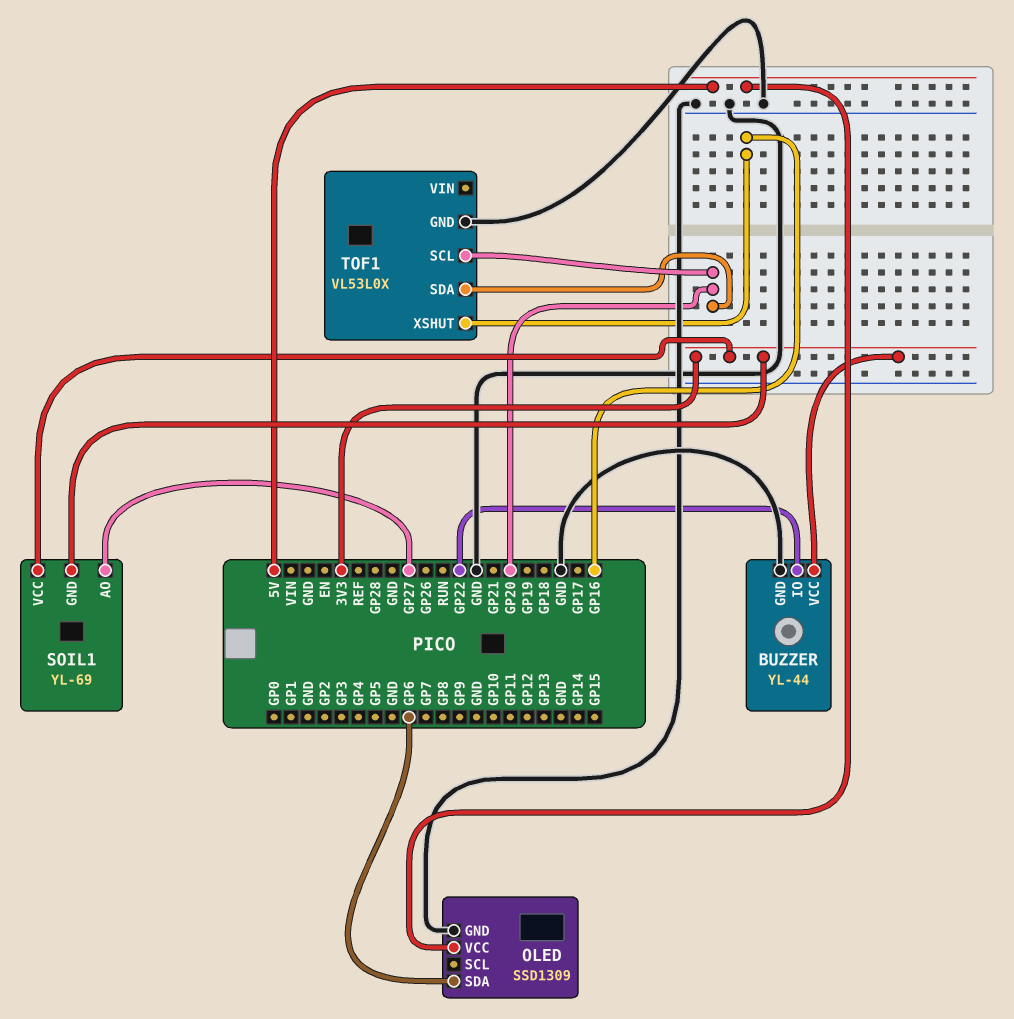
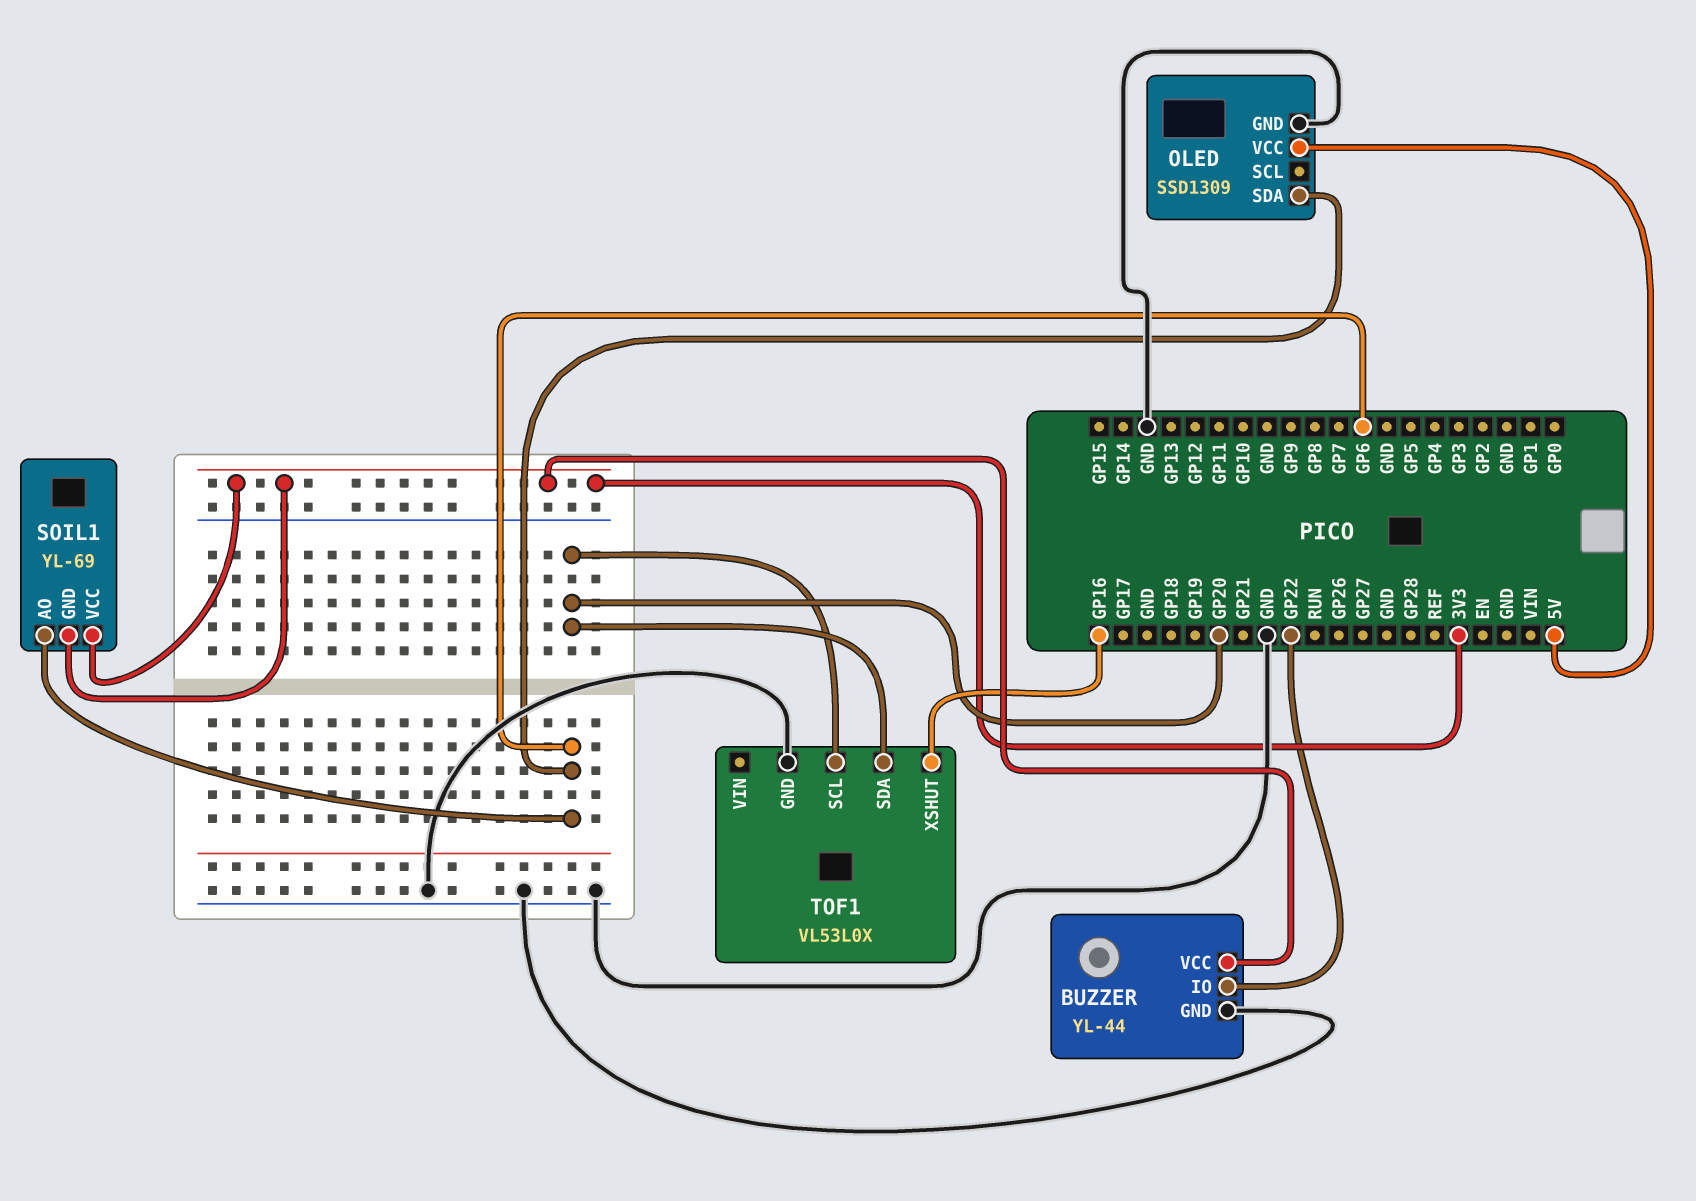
SOIL1 pin AO: GP27 -> GP6

